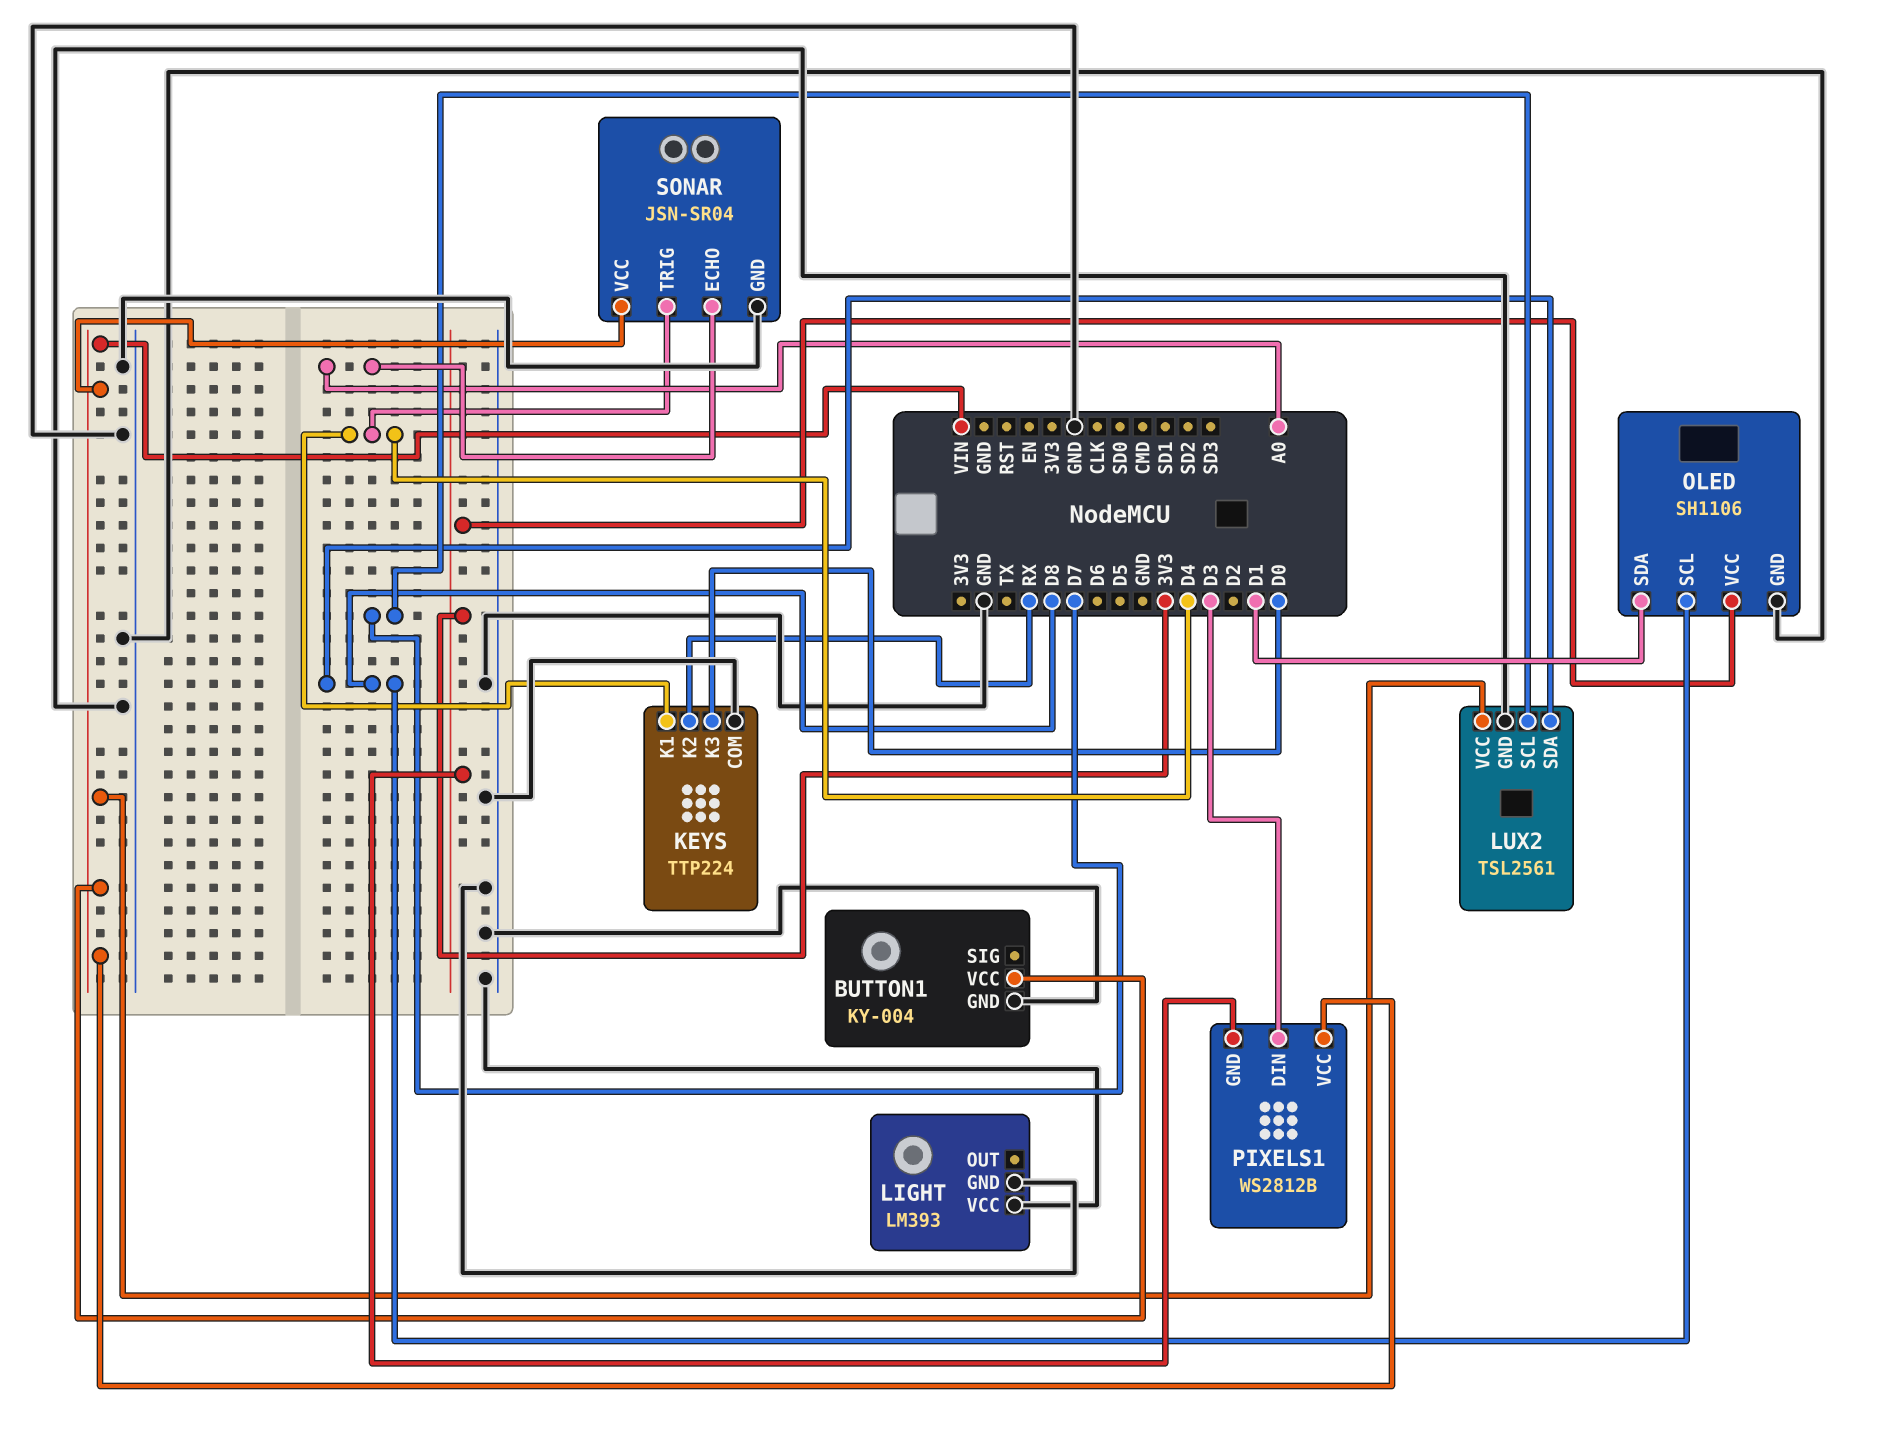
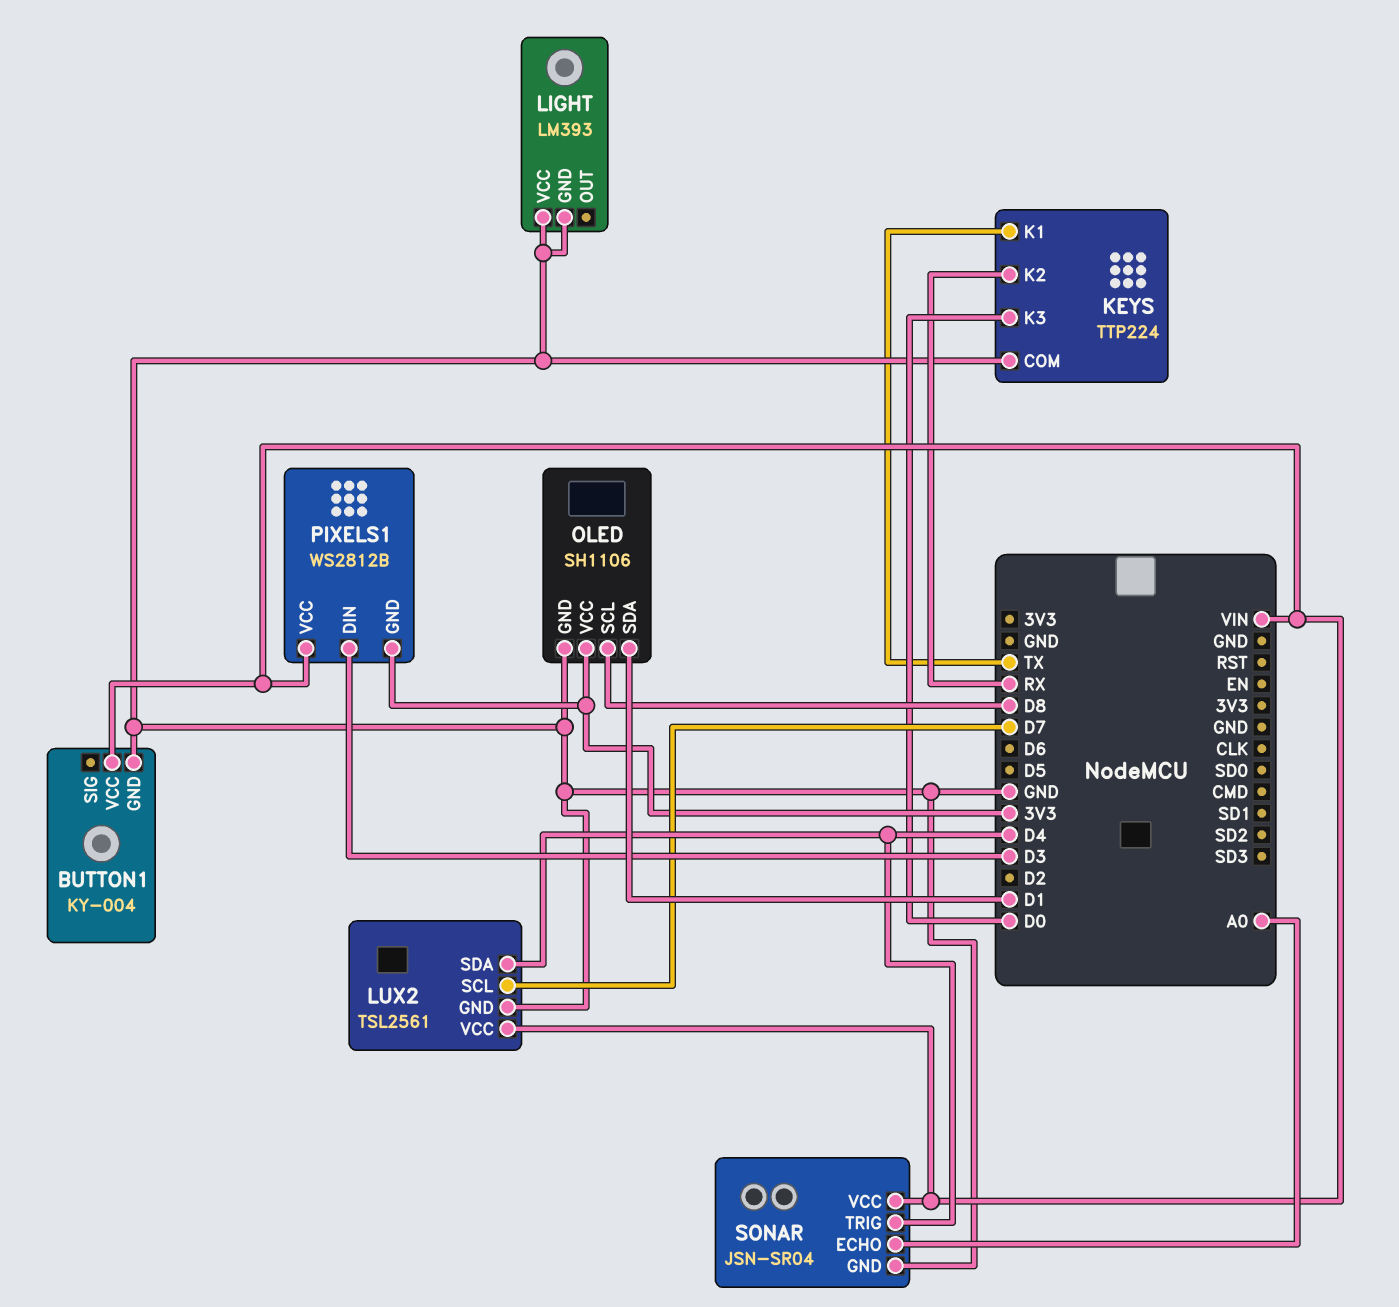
KEYS pin K1: D4 -> TX
LUX2 pin SDA: D8 -> D4

